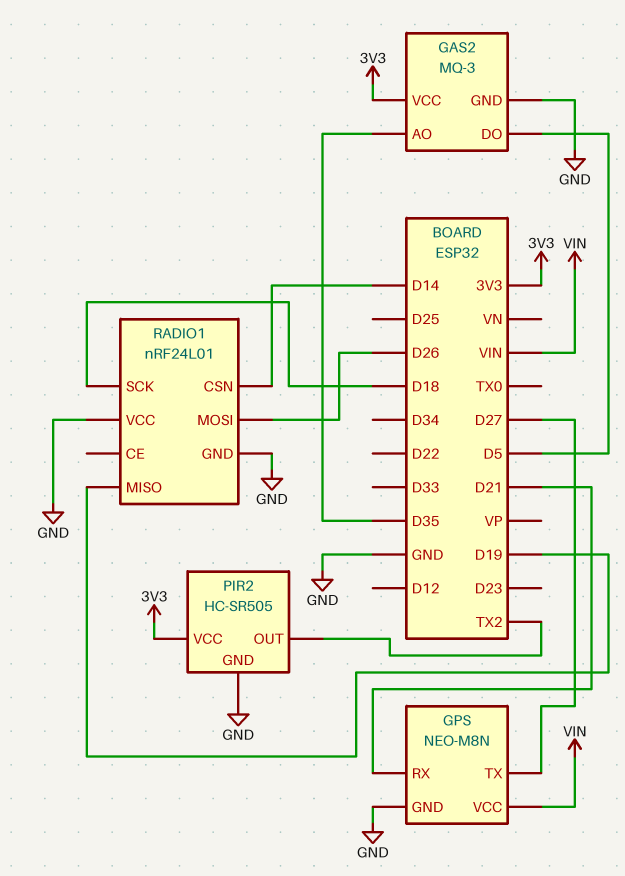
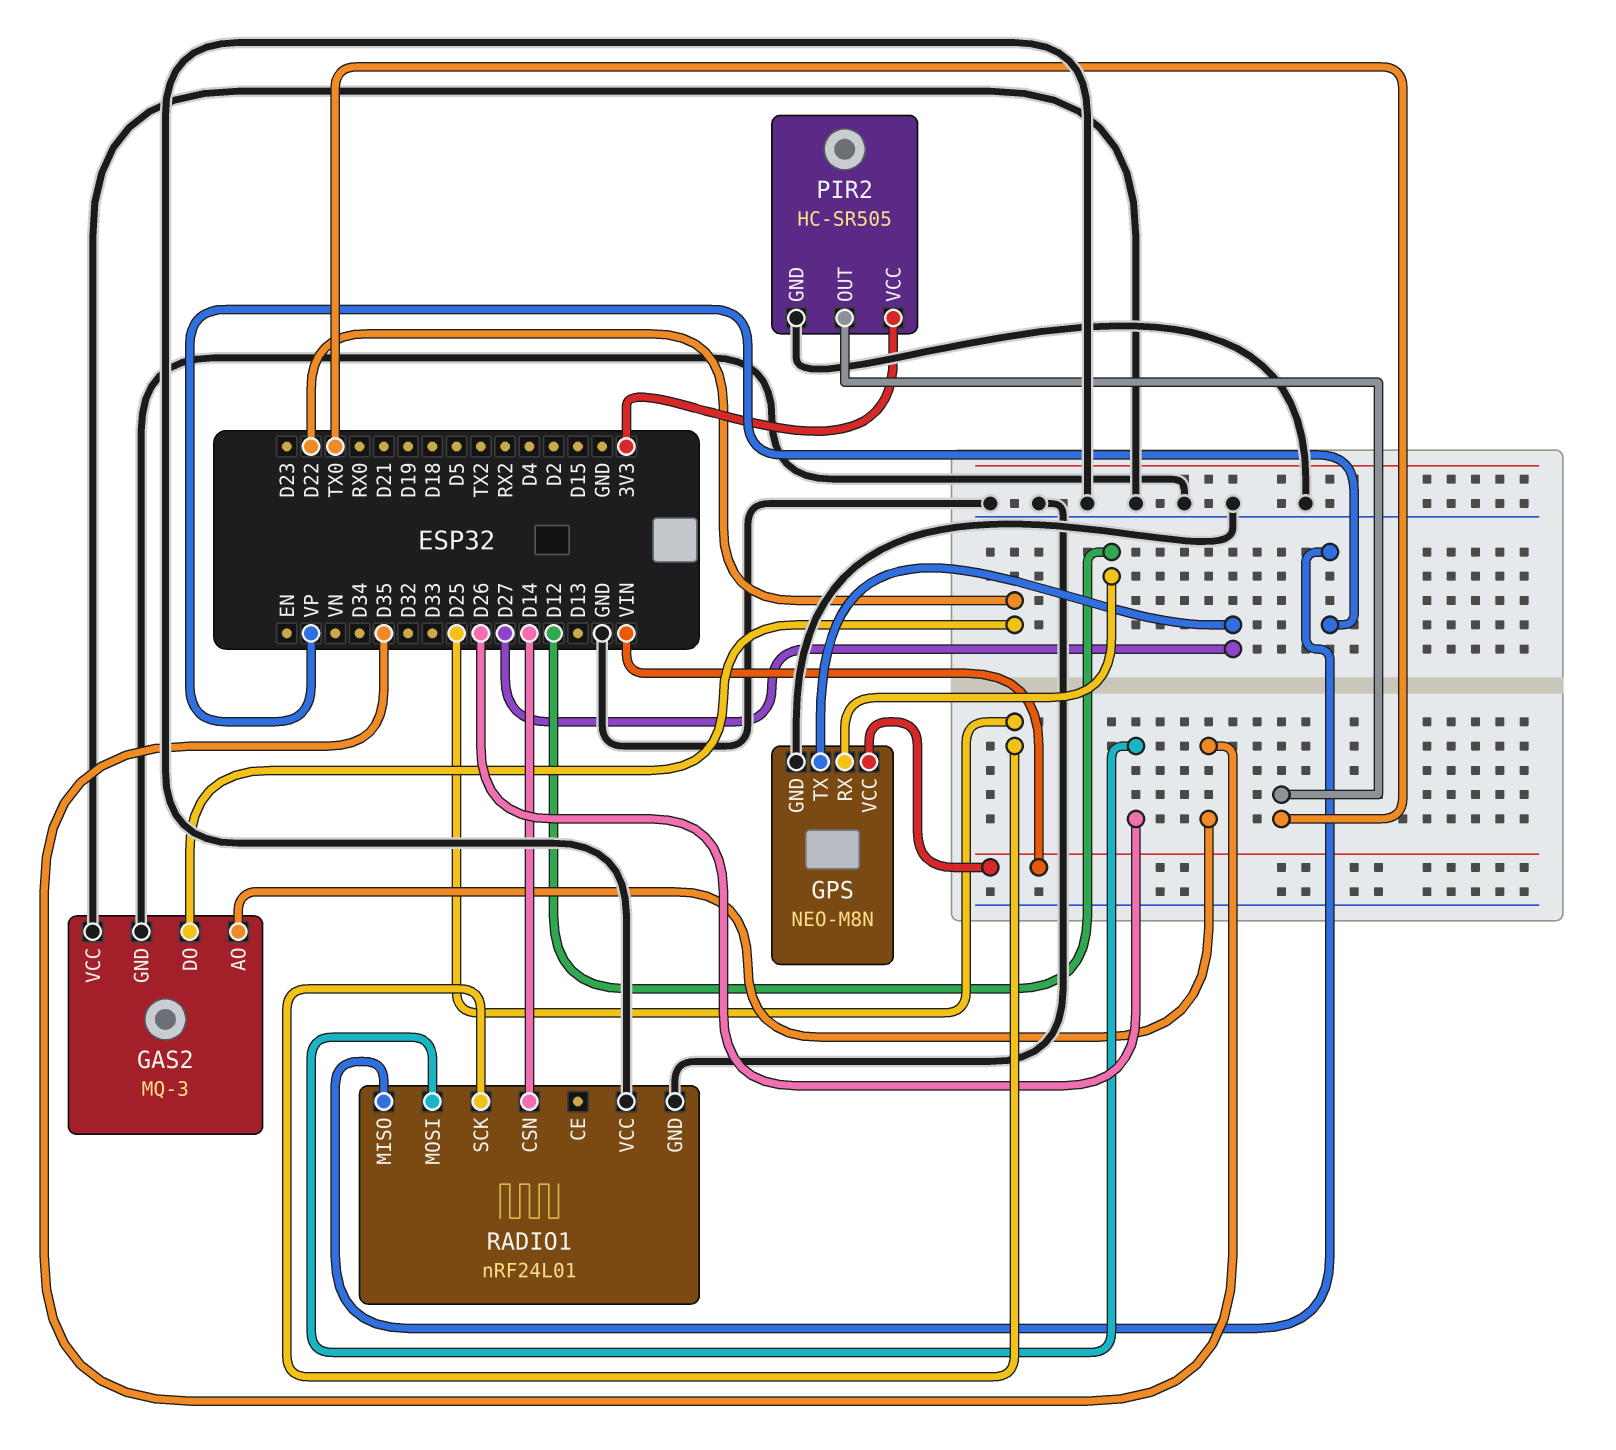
GAS2 pin DO: D5 -> D22
GAS2 pin VCC: 3V3 -> GND
GPS pin RX: D21 -> D12
PIR2 pin OUT: TX2 -> TX0
RADIO1 pin MISO: D19 -> VP
RADIO1 pin SCK: D18 -> D25

